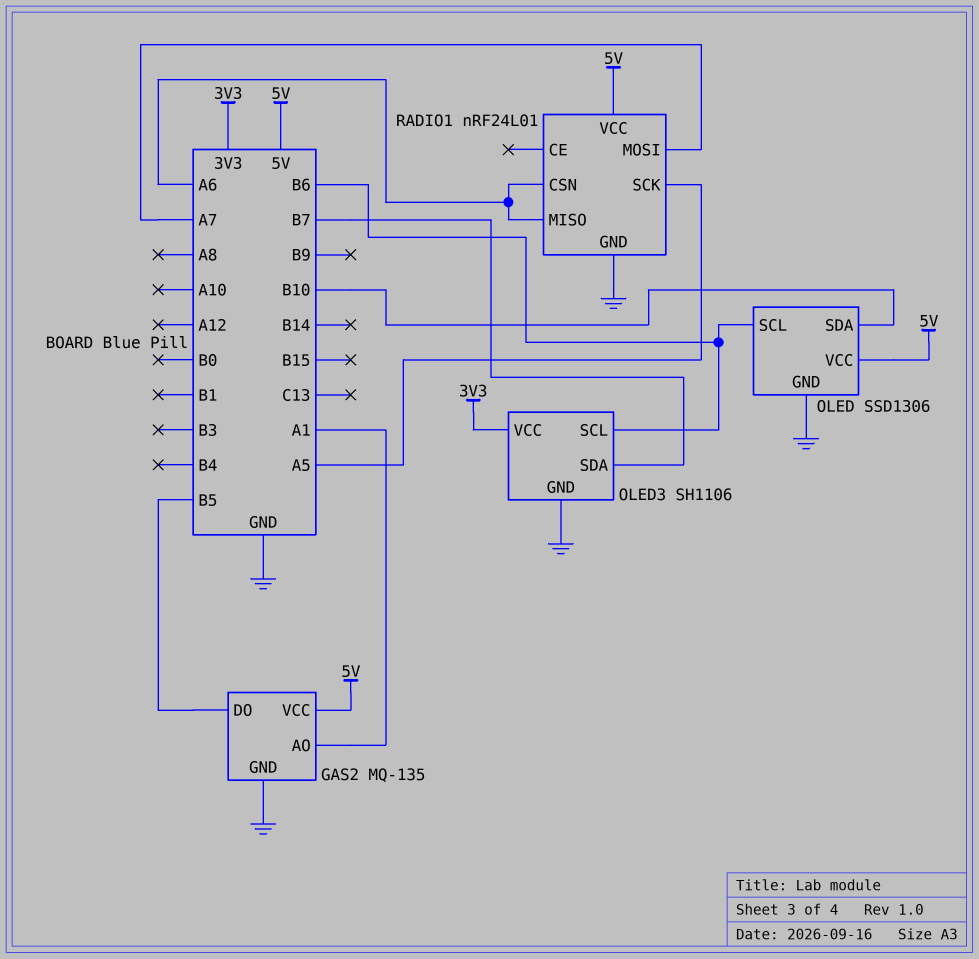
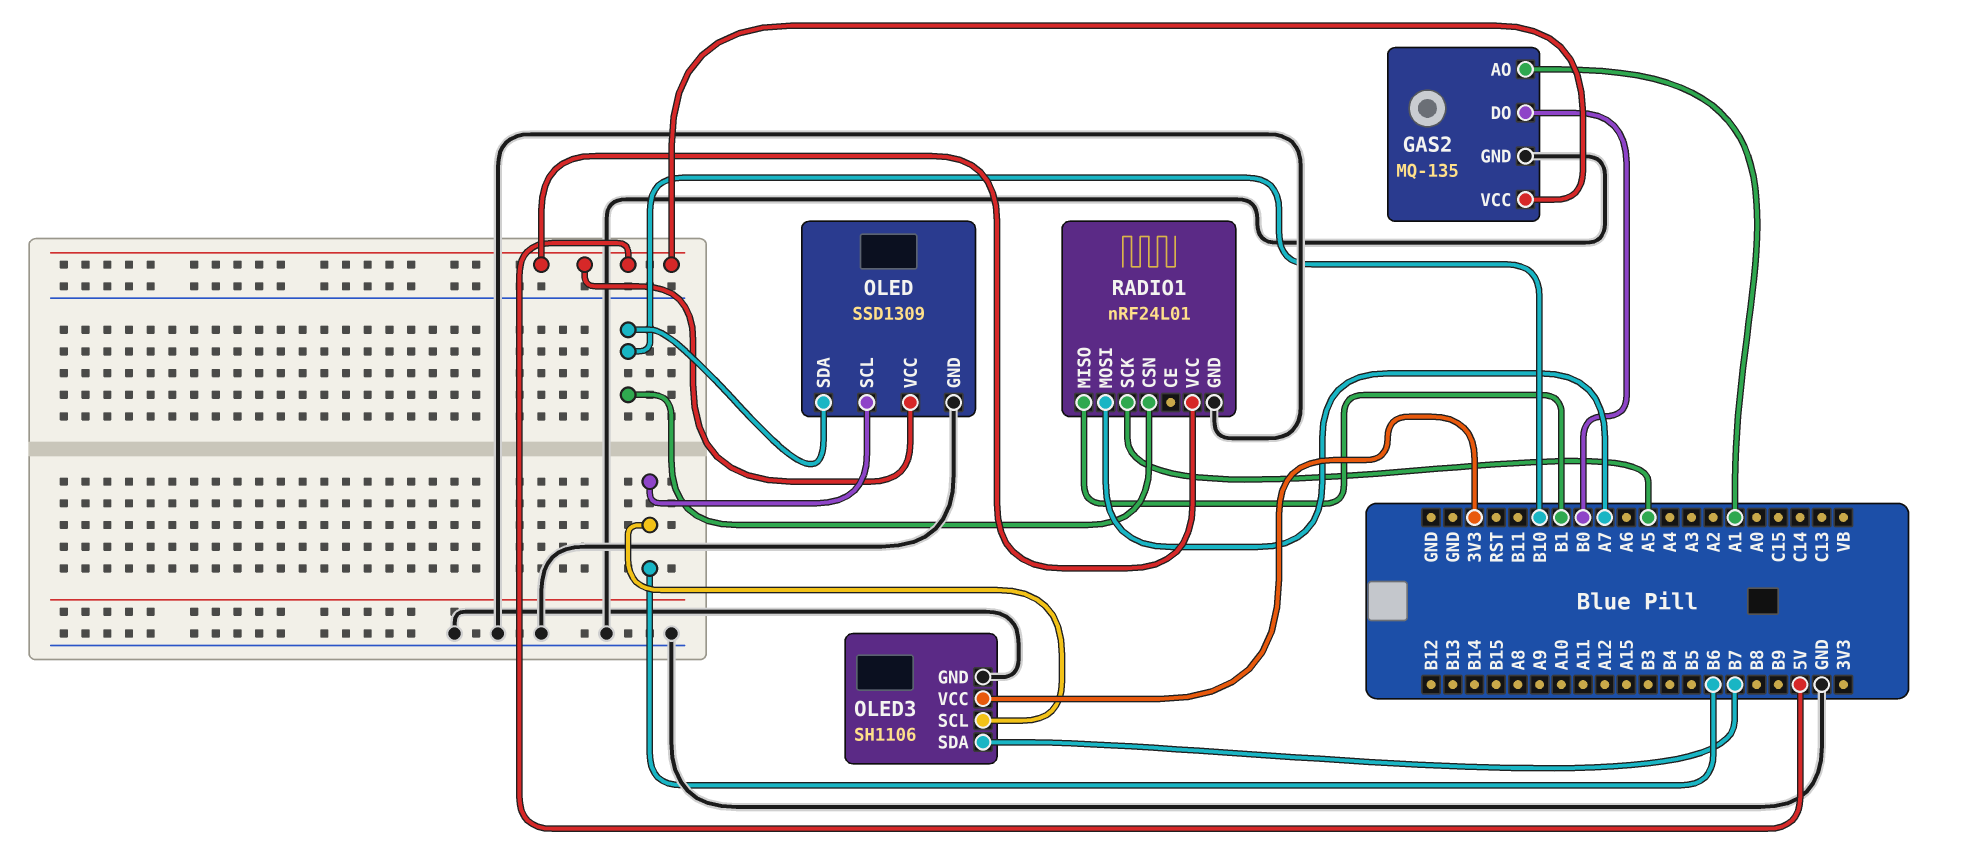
GAS2 pin DO: B5 -> B0
OLED: SSD1306 -> SSD1309
RADIO1 pin CSN: A6 -> B10
RADIO1 pin MISO: A6 -> B1

